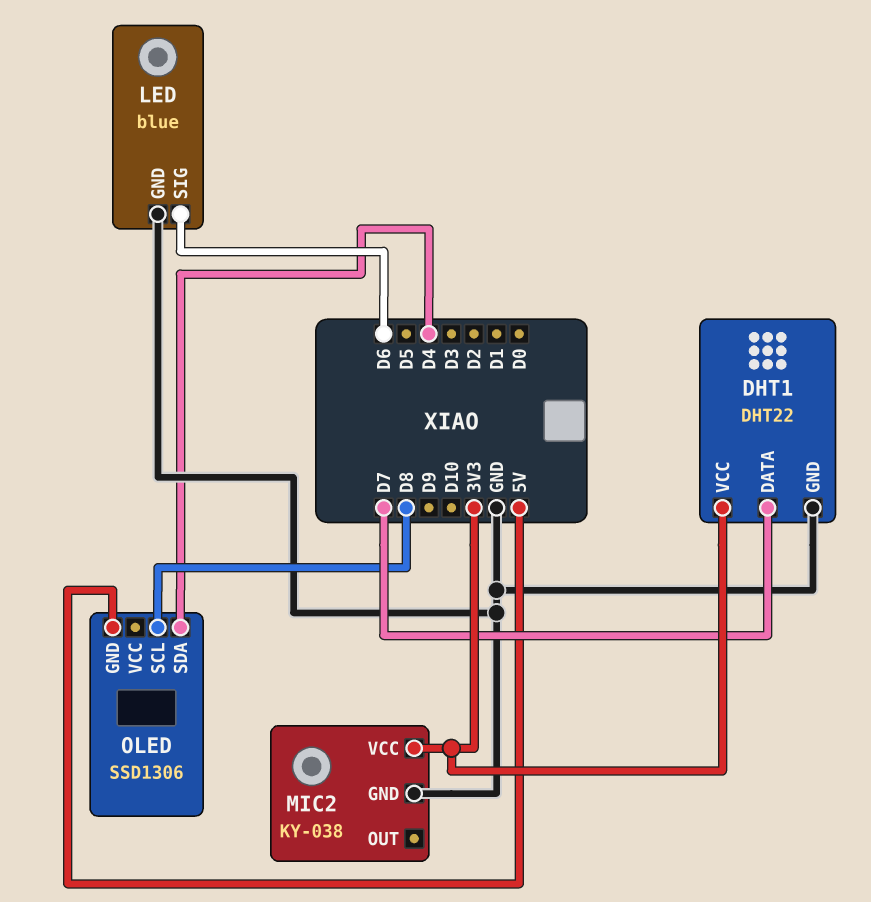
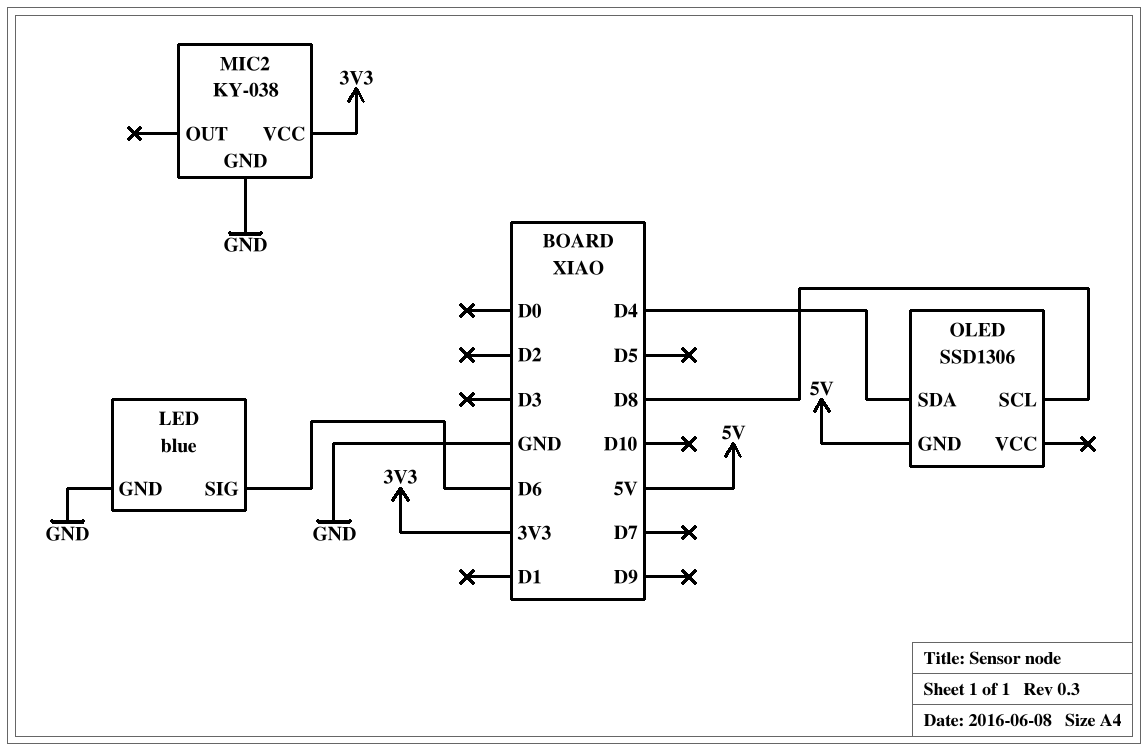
DHT1: DHT22 -> none
DHT1 pin DATA: D7 -> none
DHT1 pin GND: GND -> none
DHT1 pin VCC: 3V3 -> none

